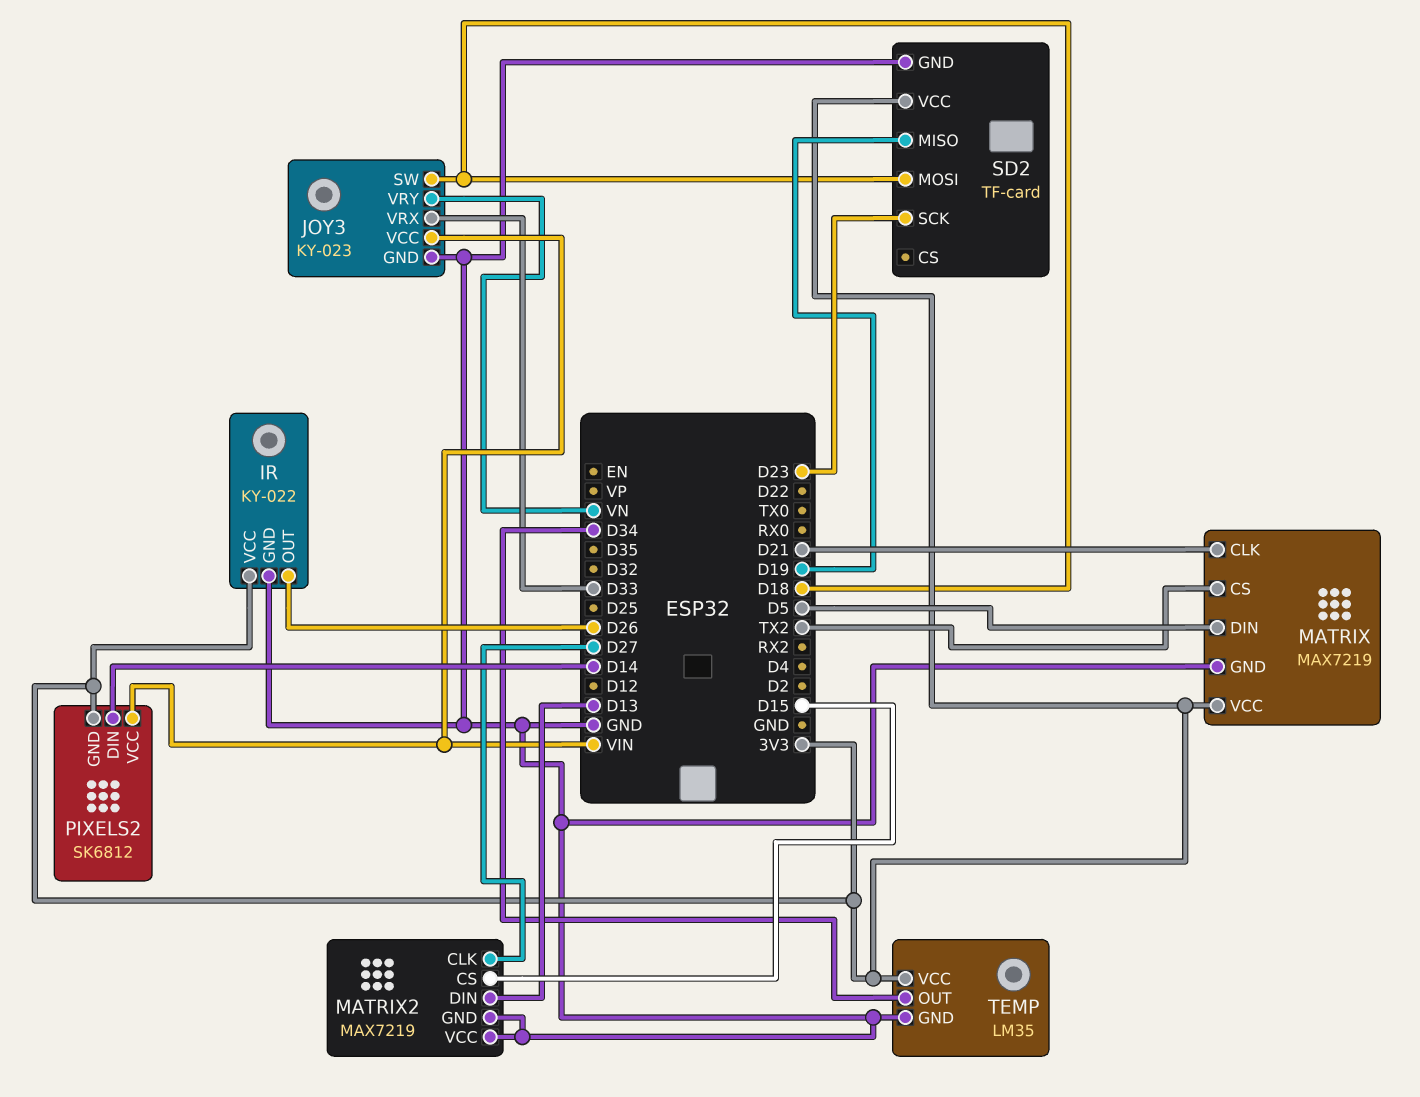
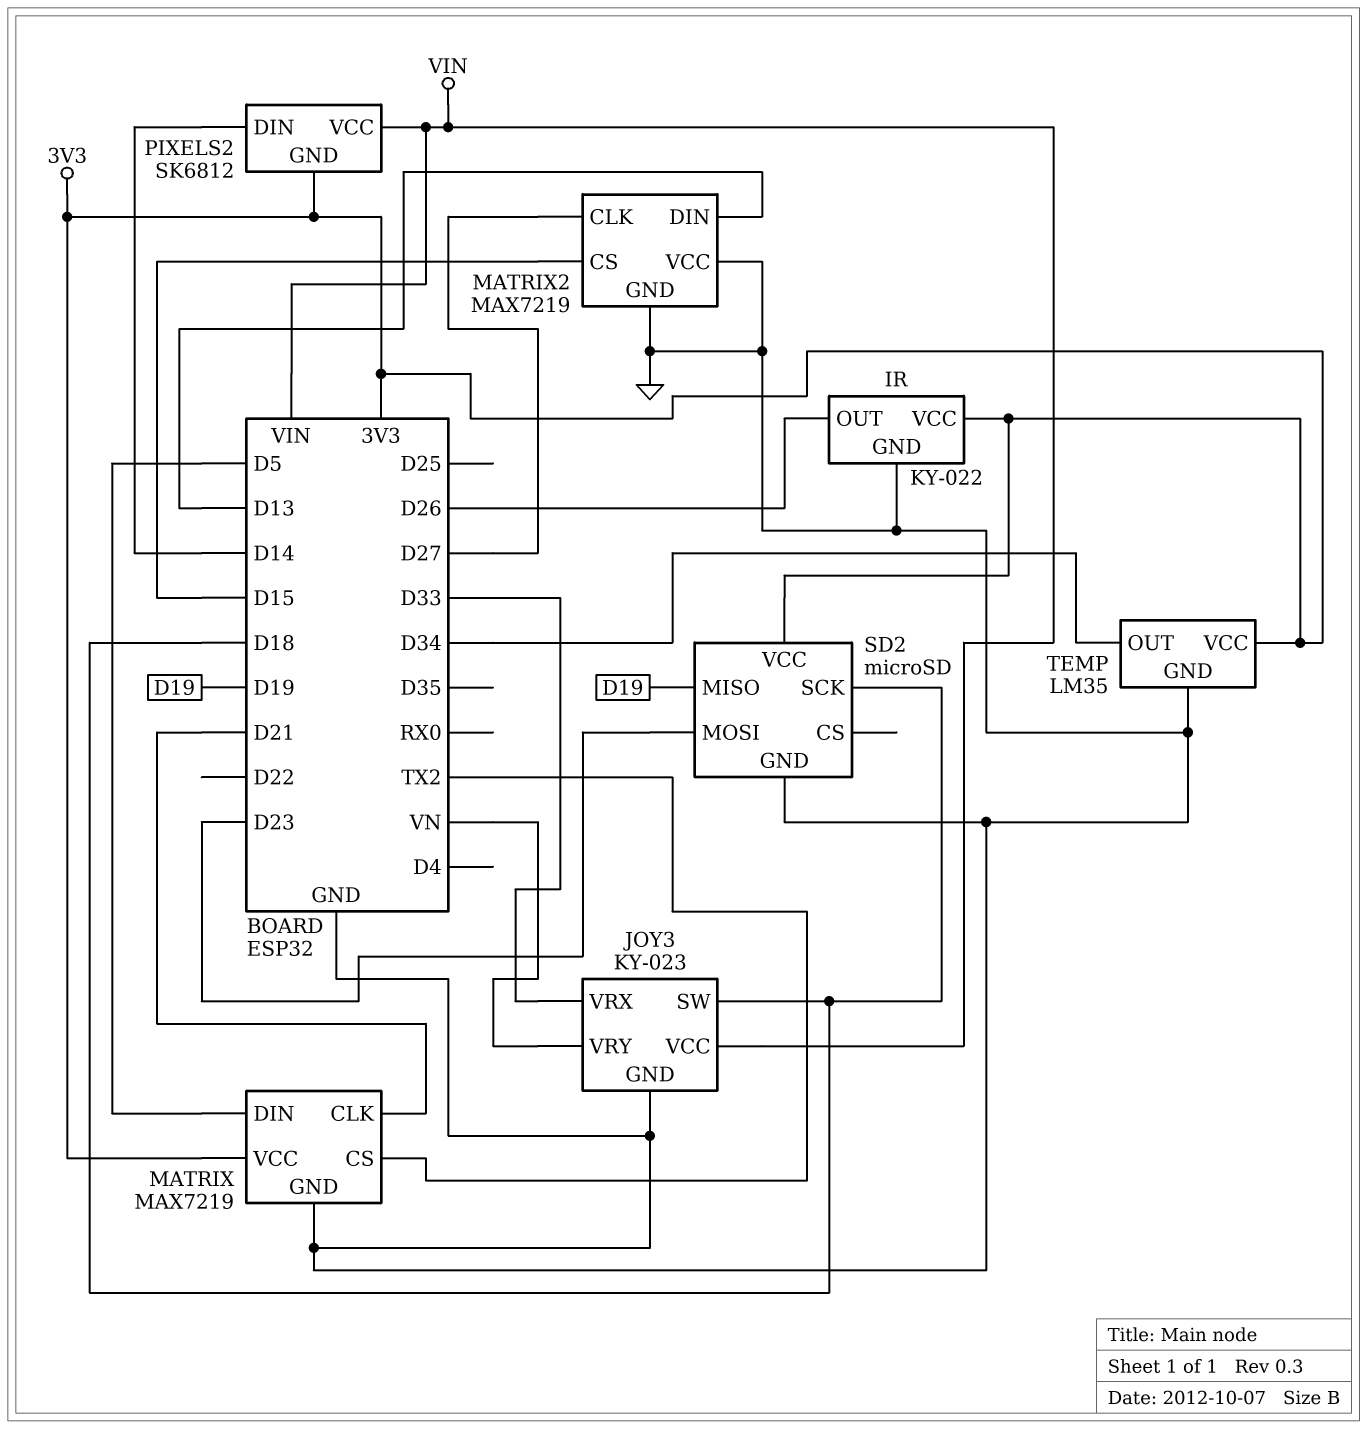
SD2: TF-card -> microSD
SD2 pin MOSI: D18 -> D23
SD2 pin SCK: D23 -> D18

